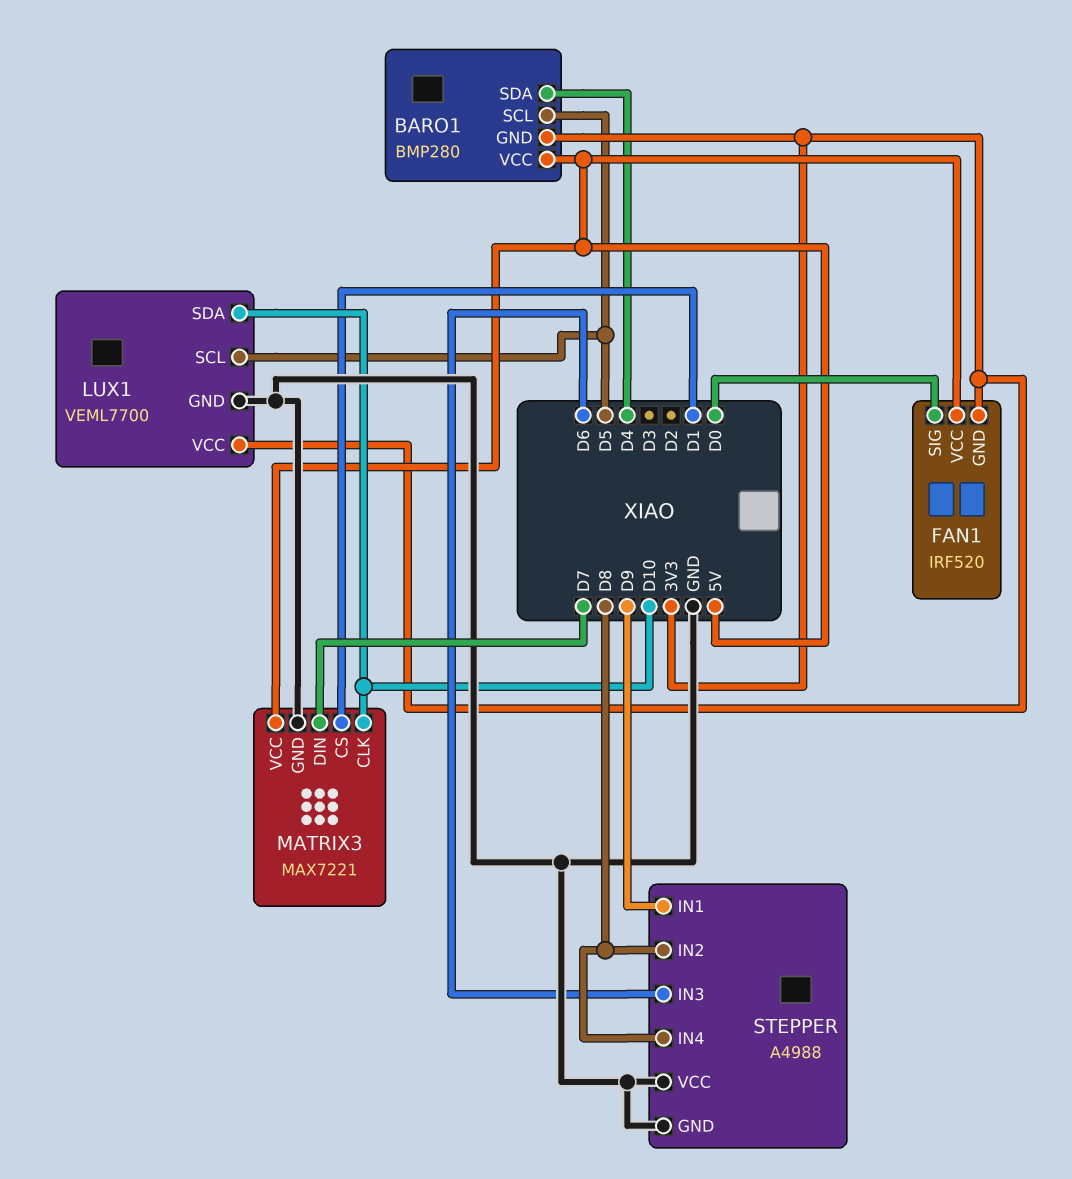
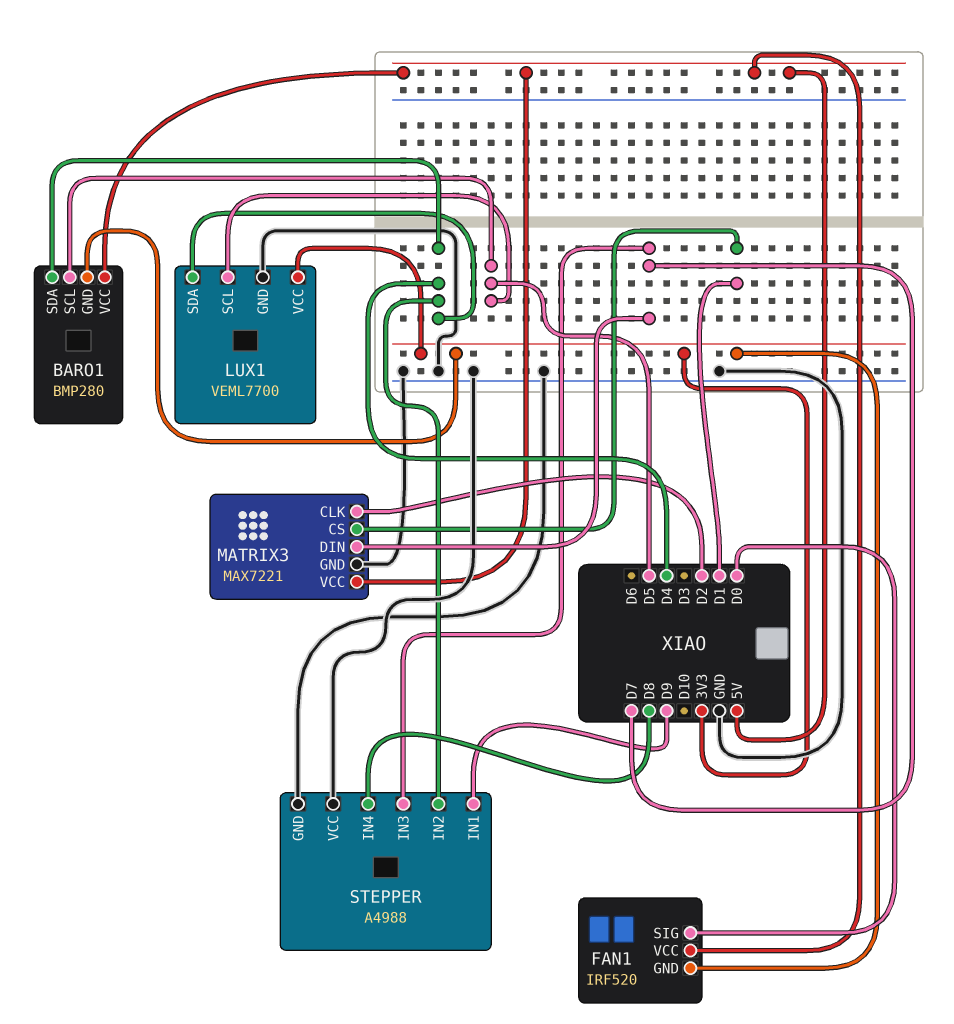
LUX1 pin SDA: D10 -> D4
MATRIX3 pin CLK: D10 -> D2
STEPPER pin IN2: D8 -> D4
STEPPER pin IN3: D6 -> D7

